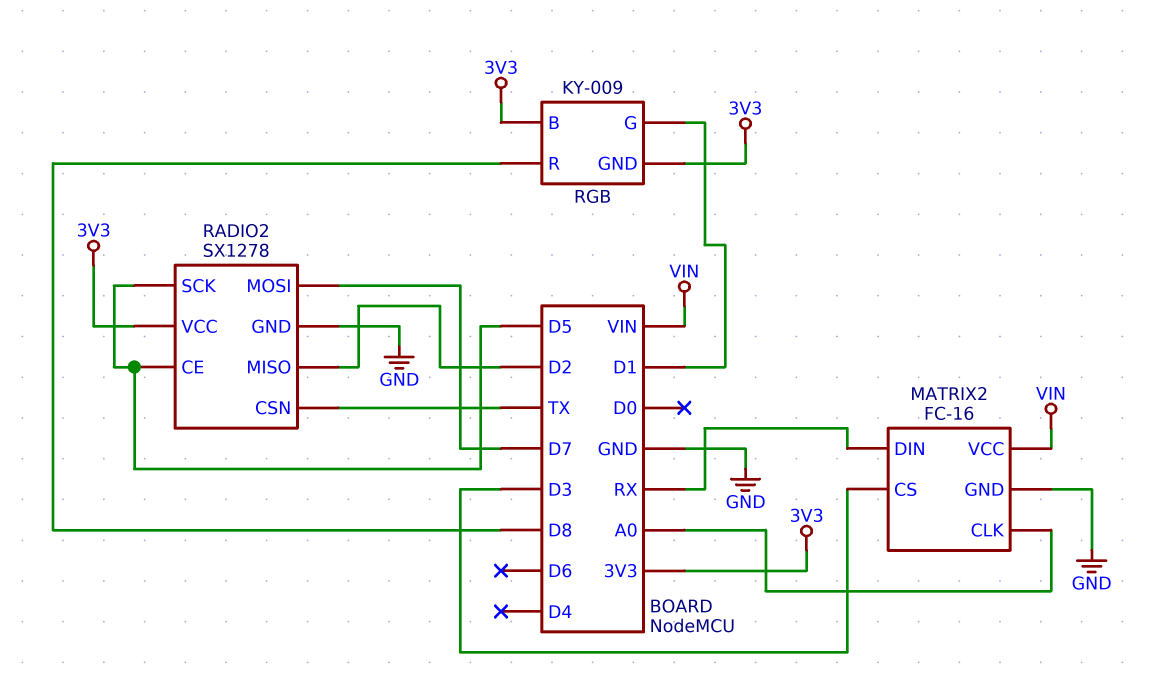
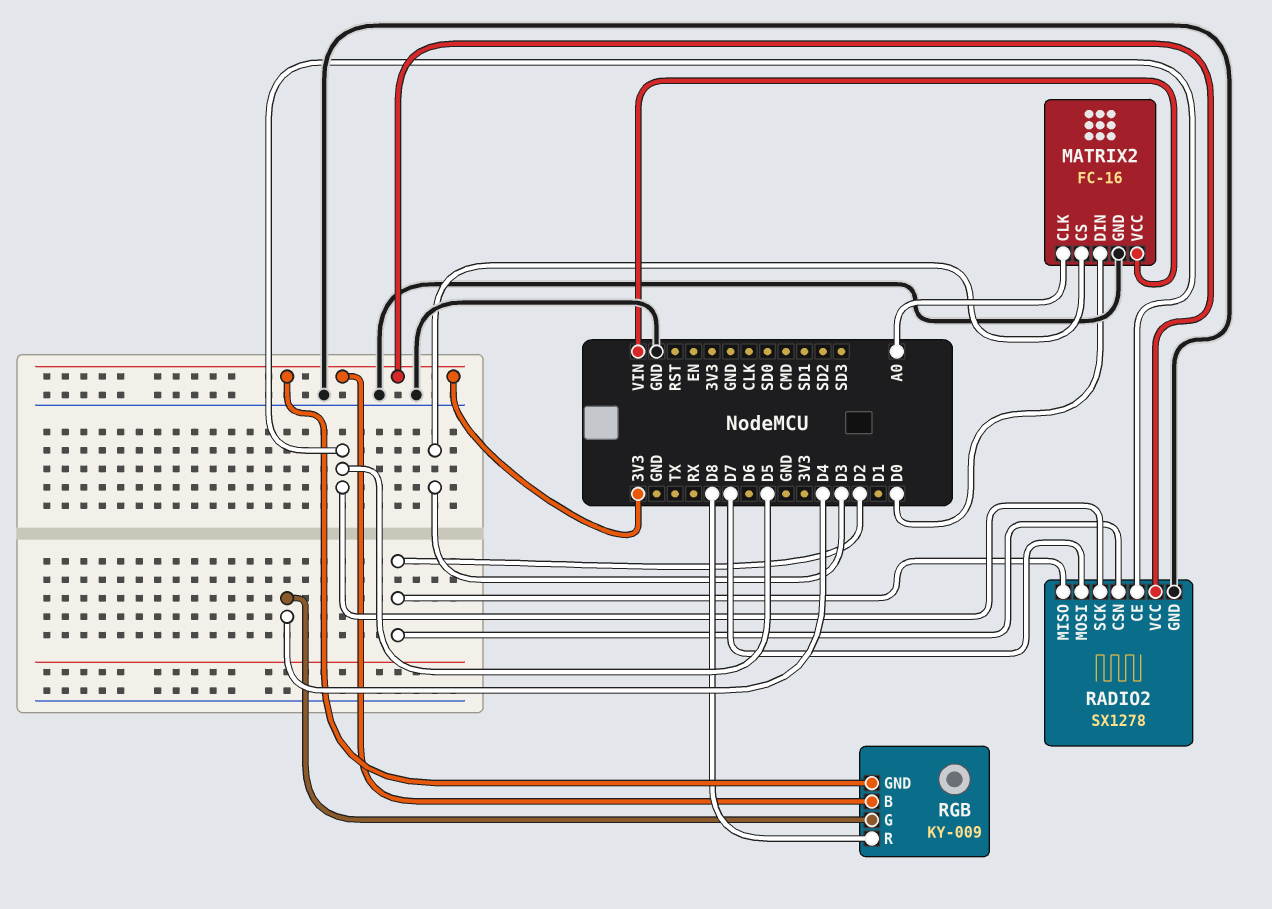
MATRIX2 pin DIN: RX -> D0
RADIO2 pin CSN: TX -> D2
RGB pin G: D1 -> D4

